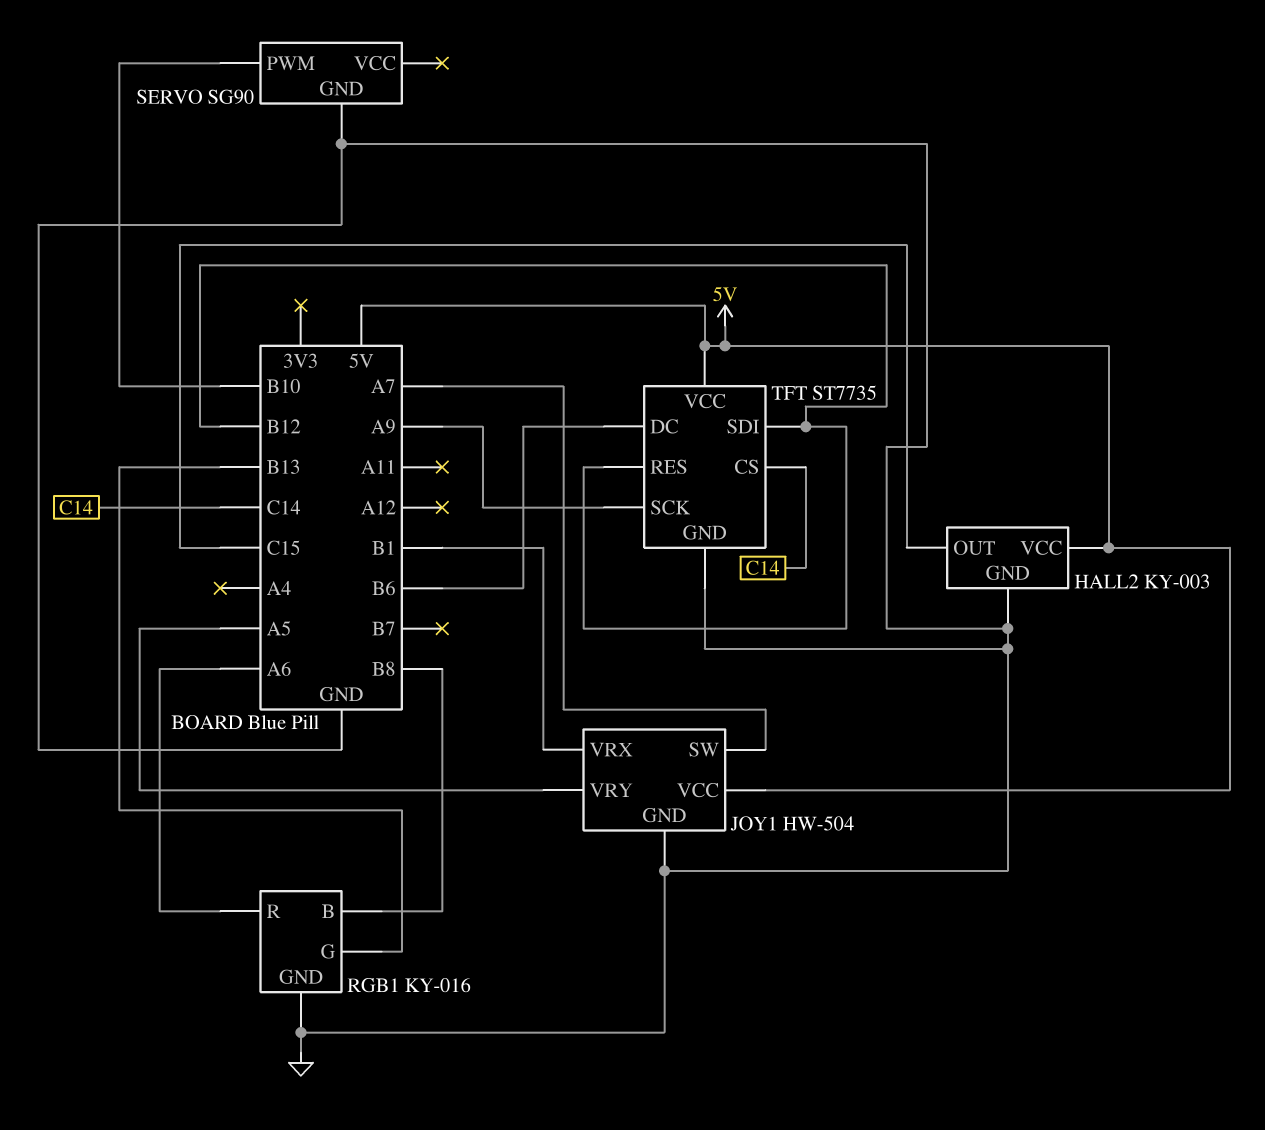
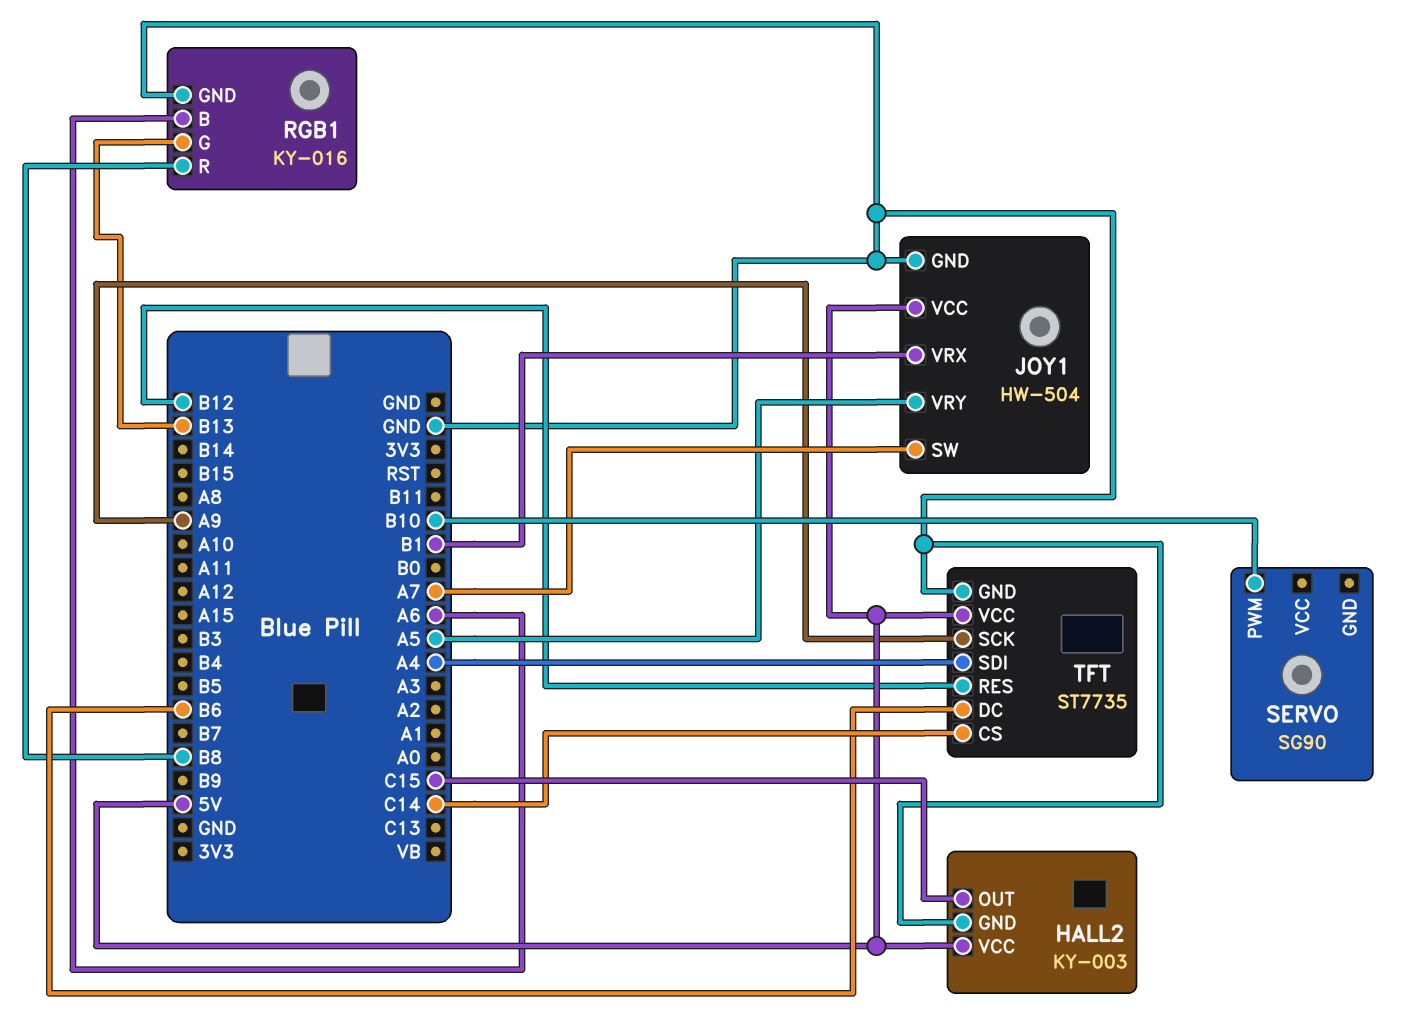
RGB1 pin B: B8 -> A6
RGB1 pin R: A6 -> B8
SERVO pin GND: GND -> none
TFT pin SDI: B12 -> A4

